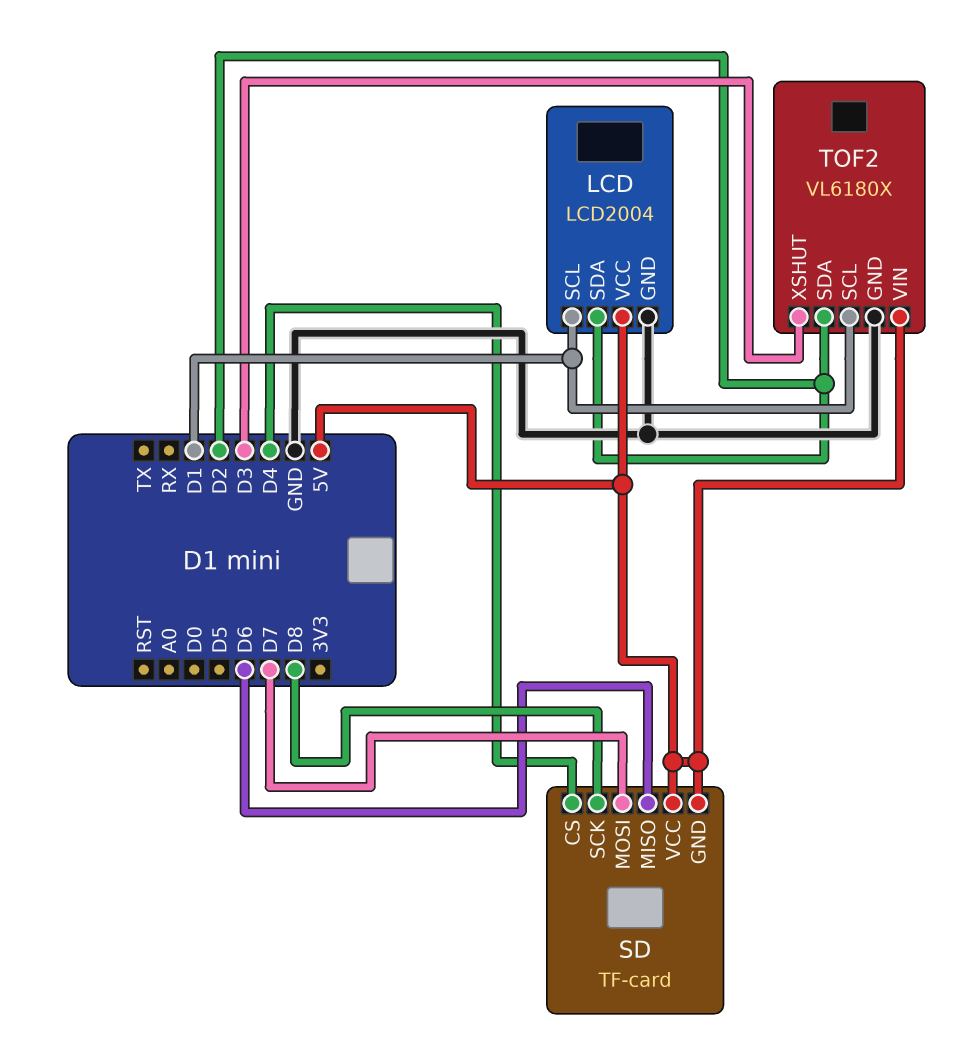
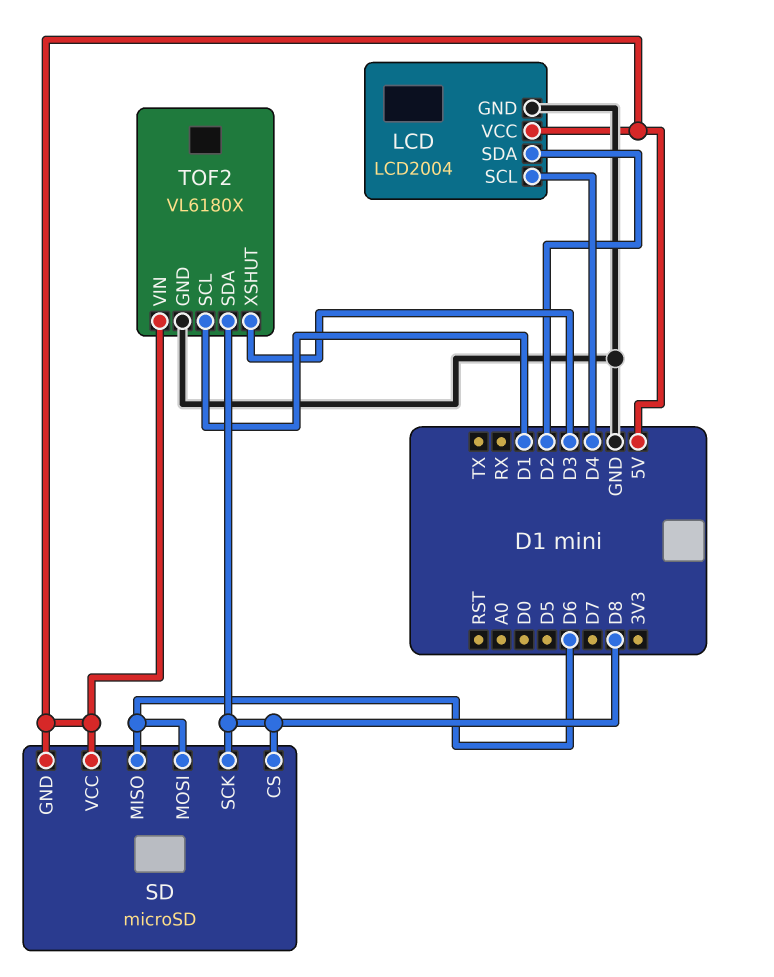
LCD pin SCL: D1 -> D4
SD: TF-card -> microSD
SD pin CS: D4 -> D8
SD pin MOSI: D7 -> D6
TOF2 pin SDA: D2 -> D8

